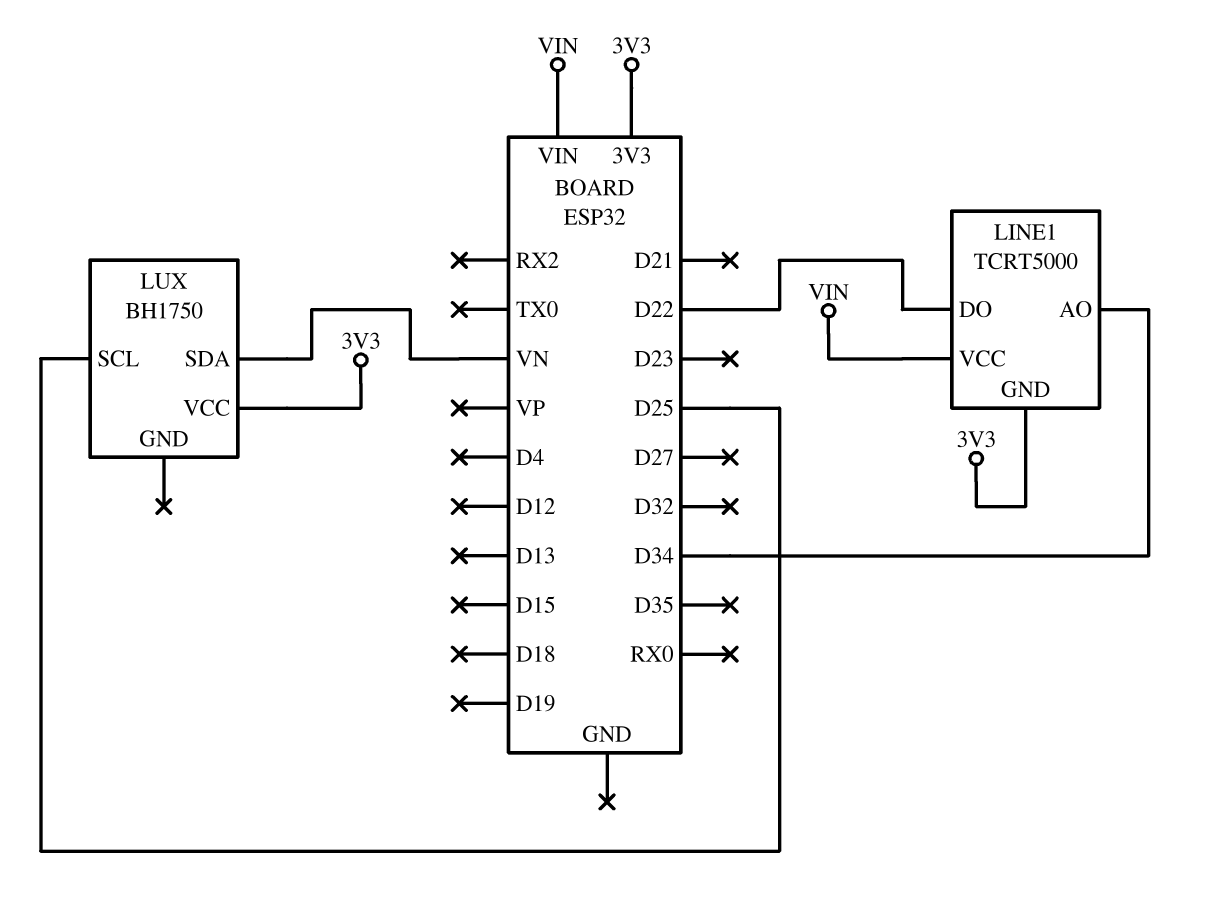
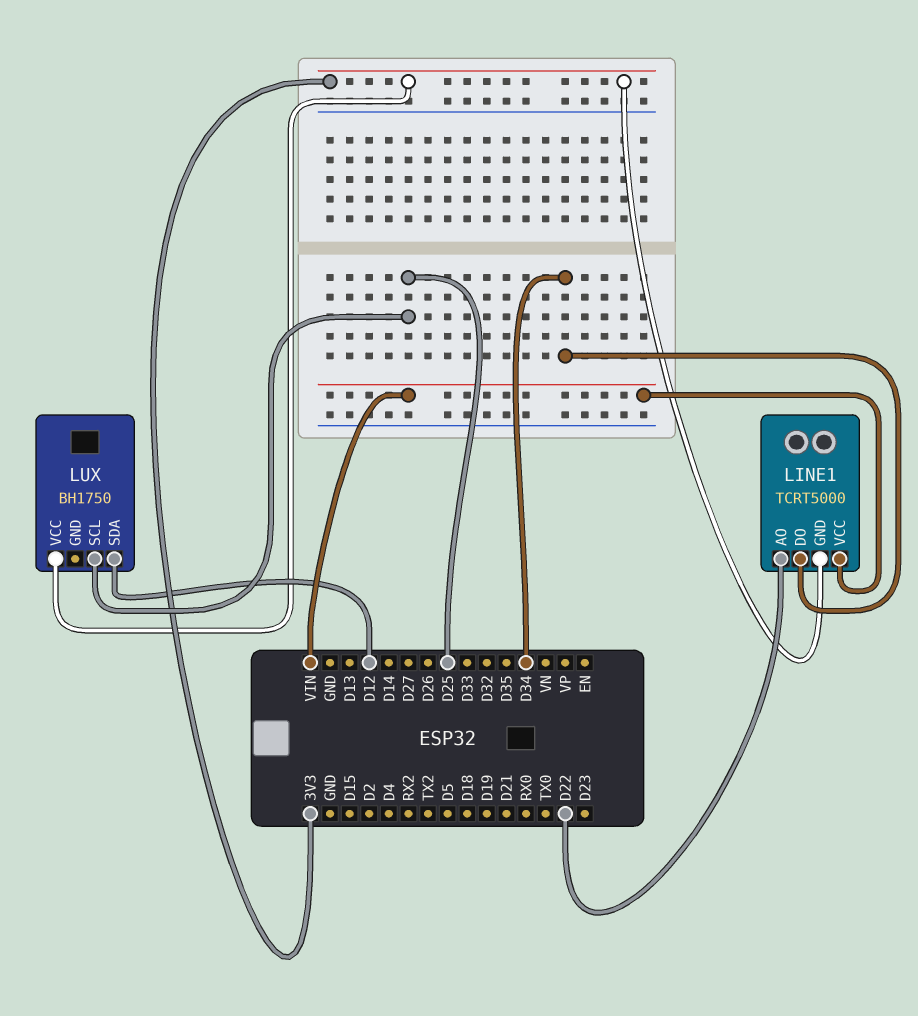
LINE1 pin AO: D34 -> D22
LINE1 pin DO: D22 -> D34
LUX pin SDA: VN -> D12

